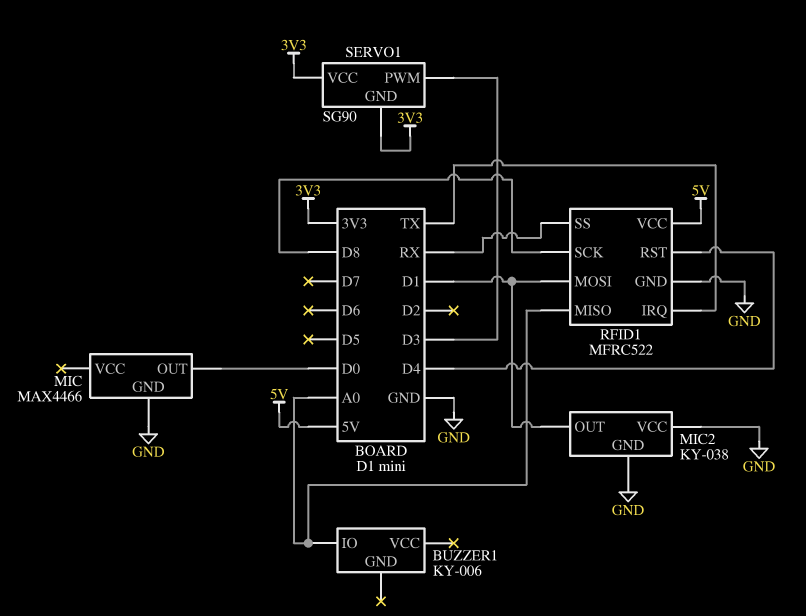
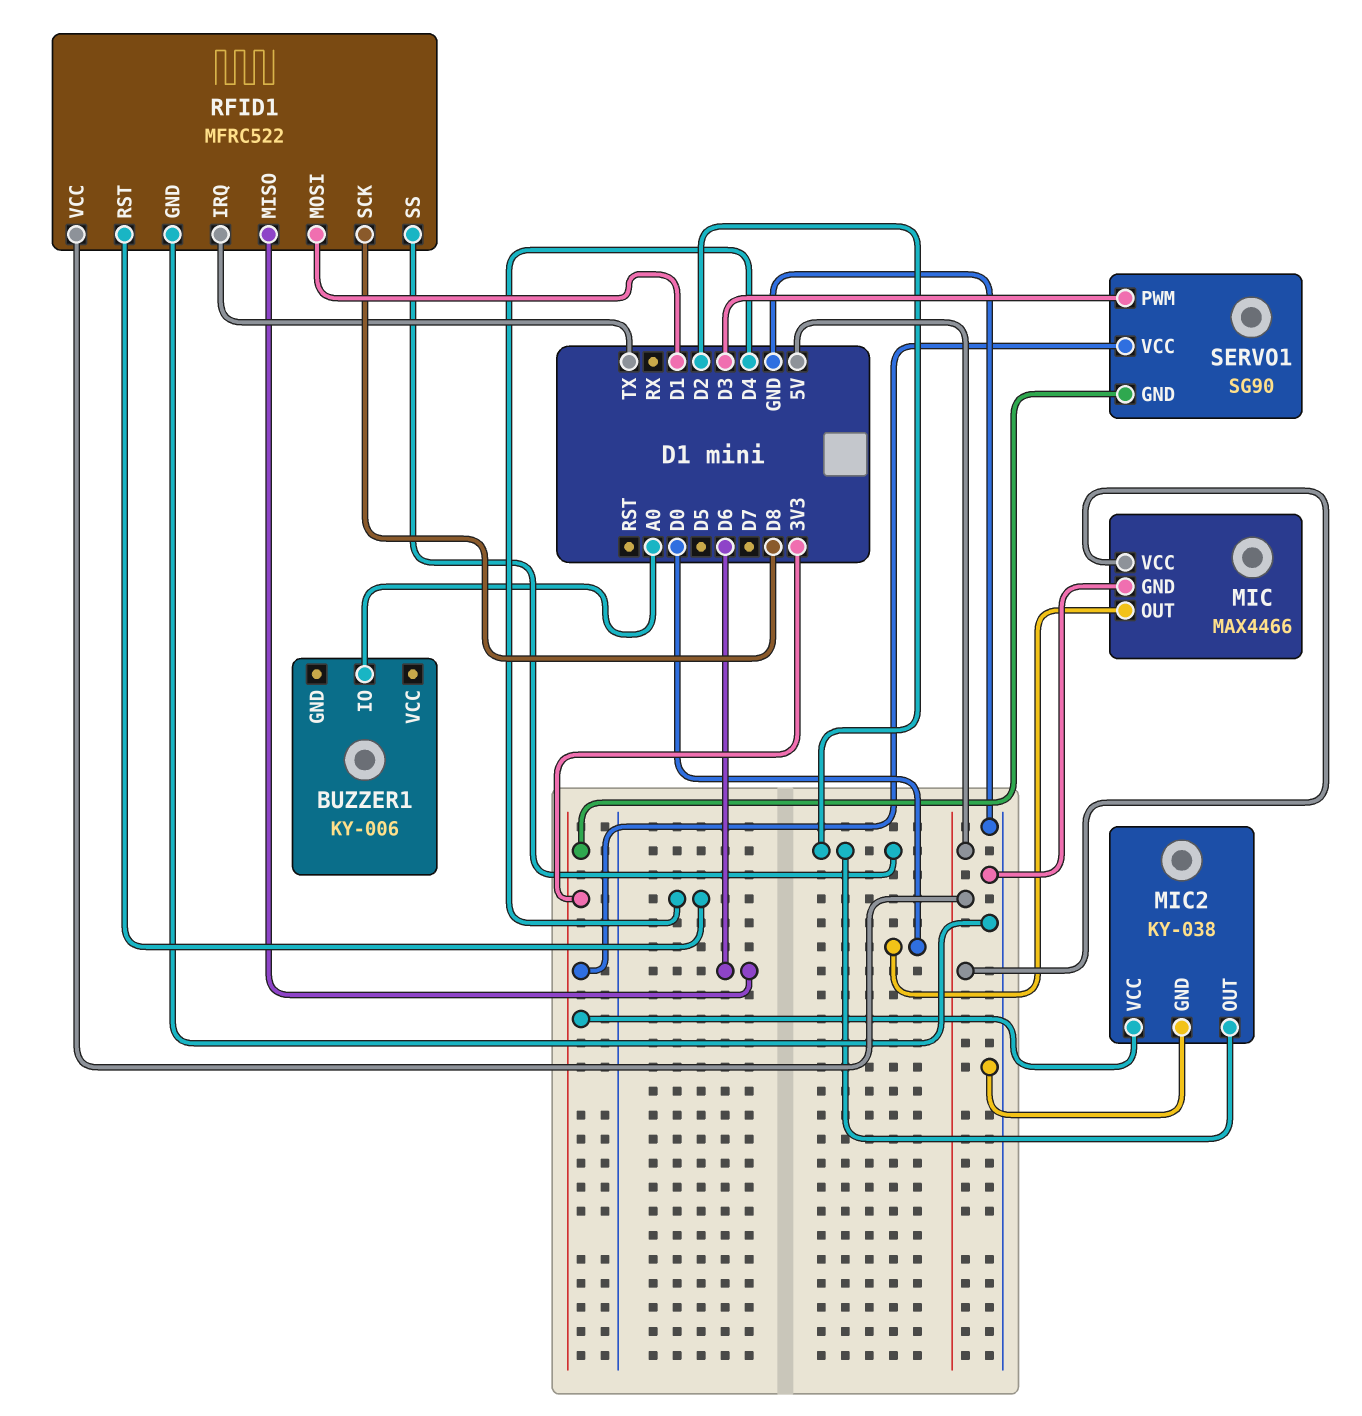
MIC pin VCC: none -> 5V
MIC2 pin OUT: D1 -> D2
MIC2 pin VCC: GND -> 3V3
RFID1 pin MISO: A0 -> D6
RFID1 pin SS: RX -> D2

